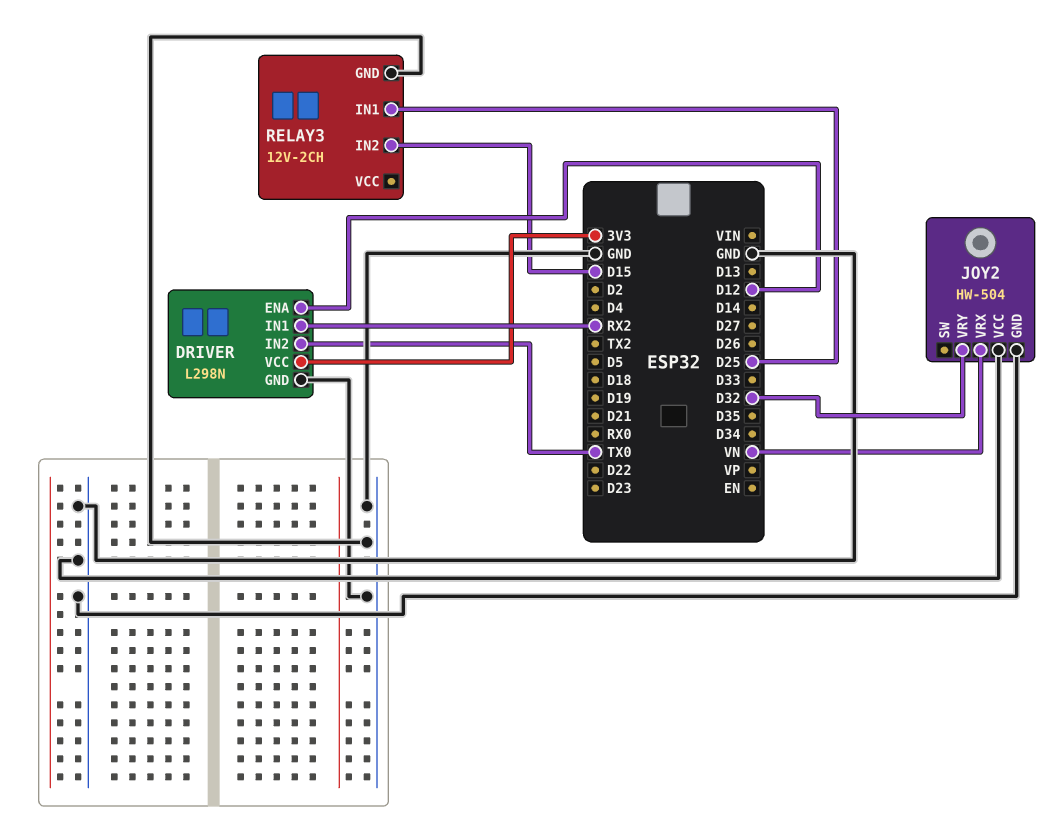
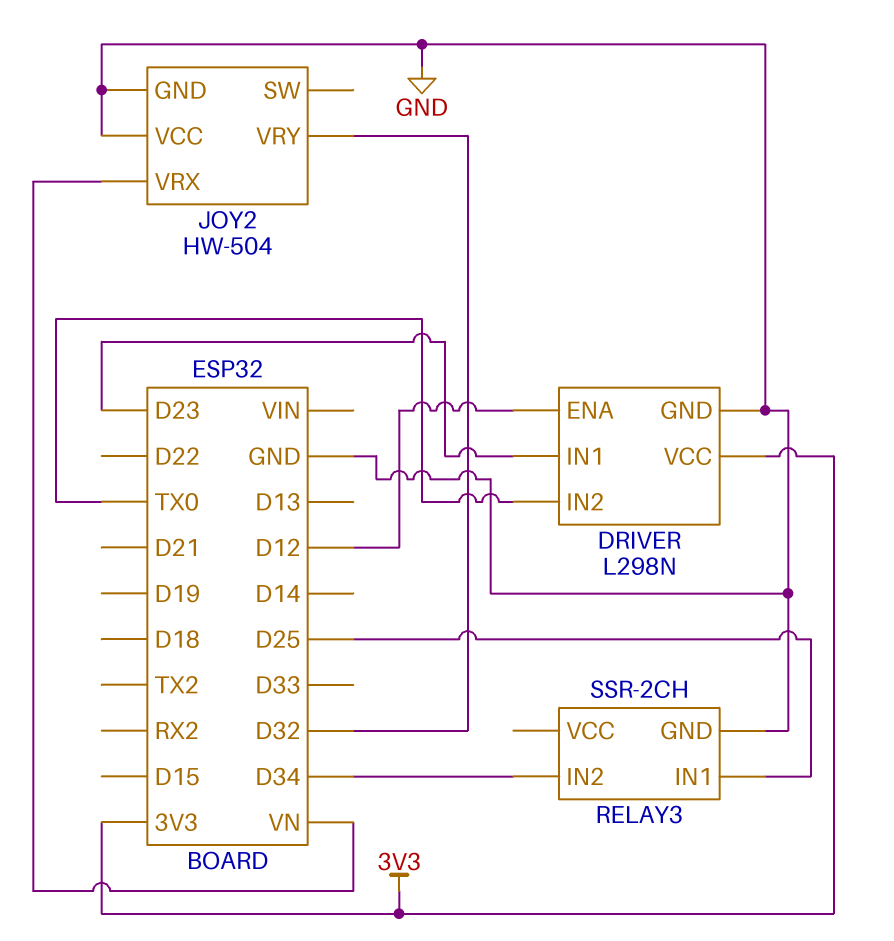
DRIVER pin IN1: RX2 -> D23
RELAY3: 12V-2CH -> SSR-2CH
RELAY3 pin IN2: D15 -> D34

